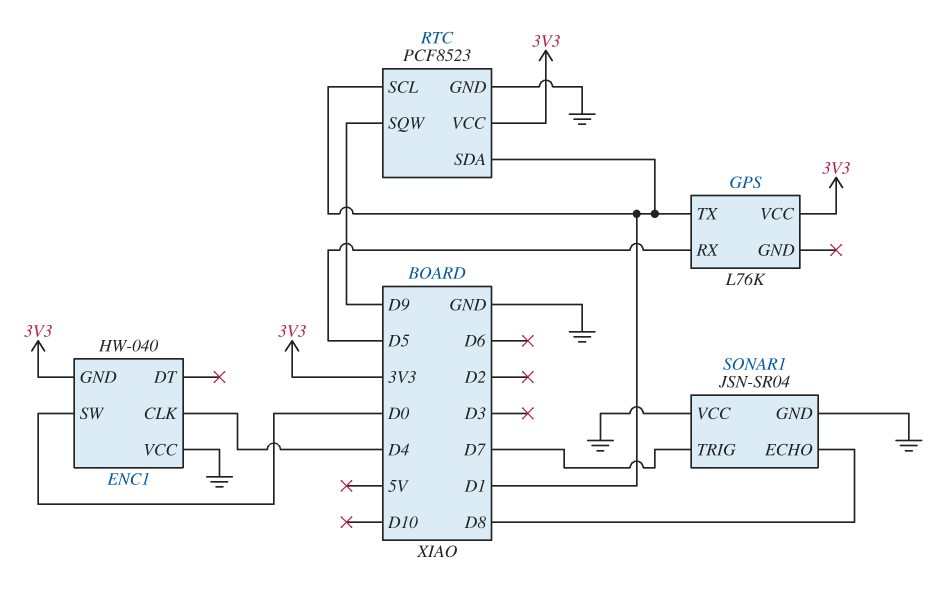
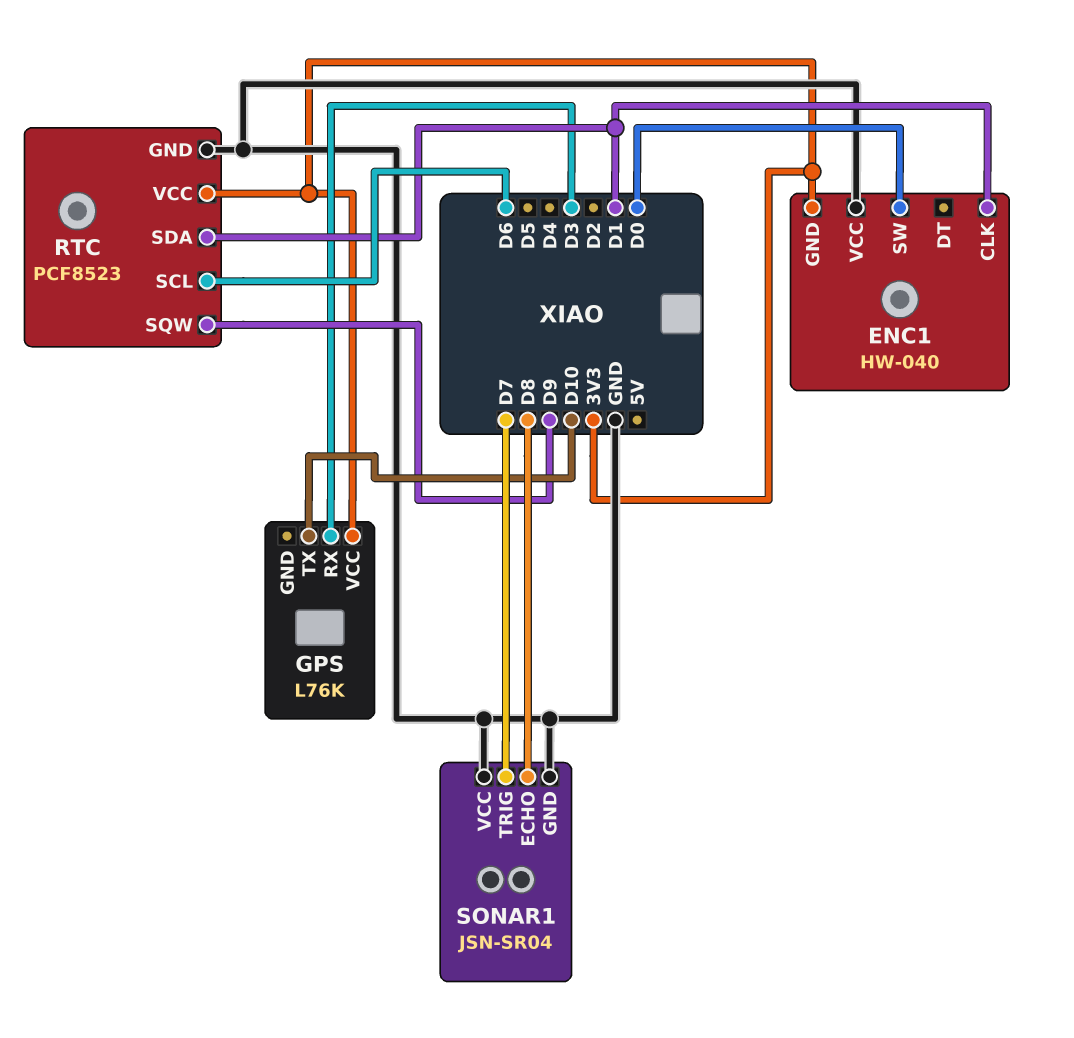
ENC1 pin CLK: D4 -> D1
GPS pin RX: D5 -> D3
GPS pin TX: D1 -> D10
RTC pin SCL: D1 -> D6

